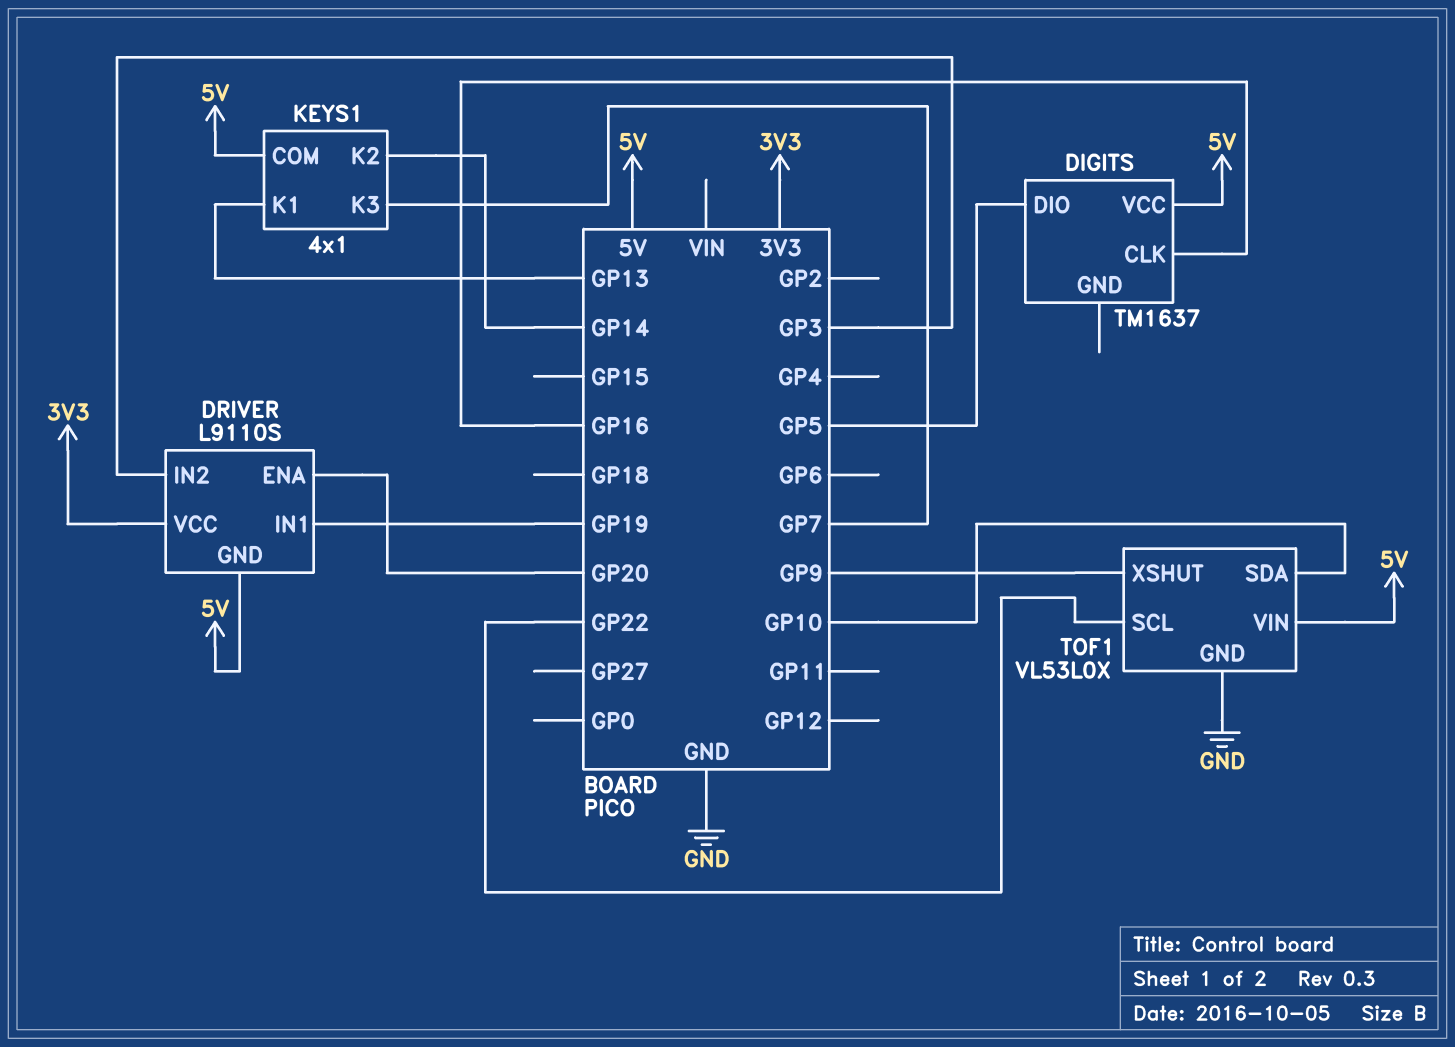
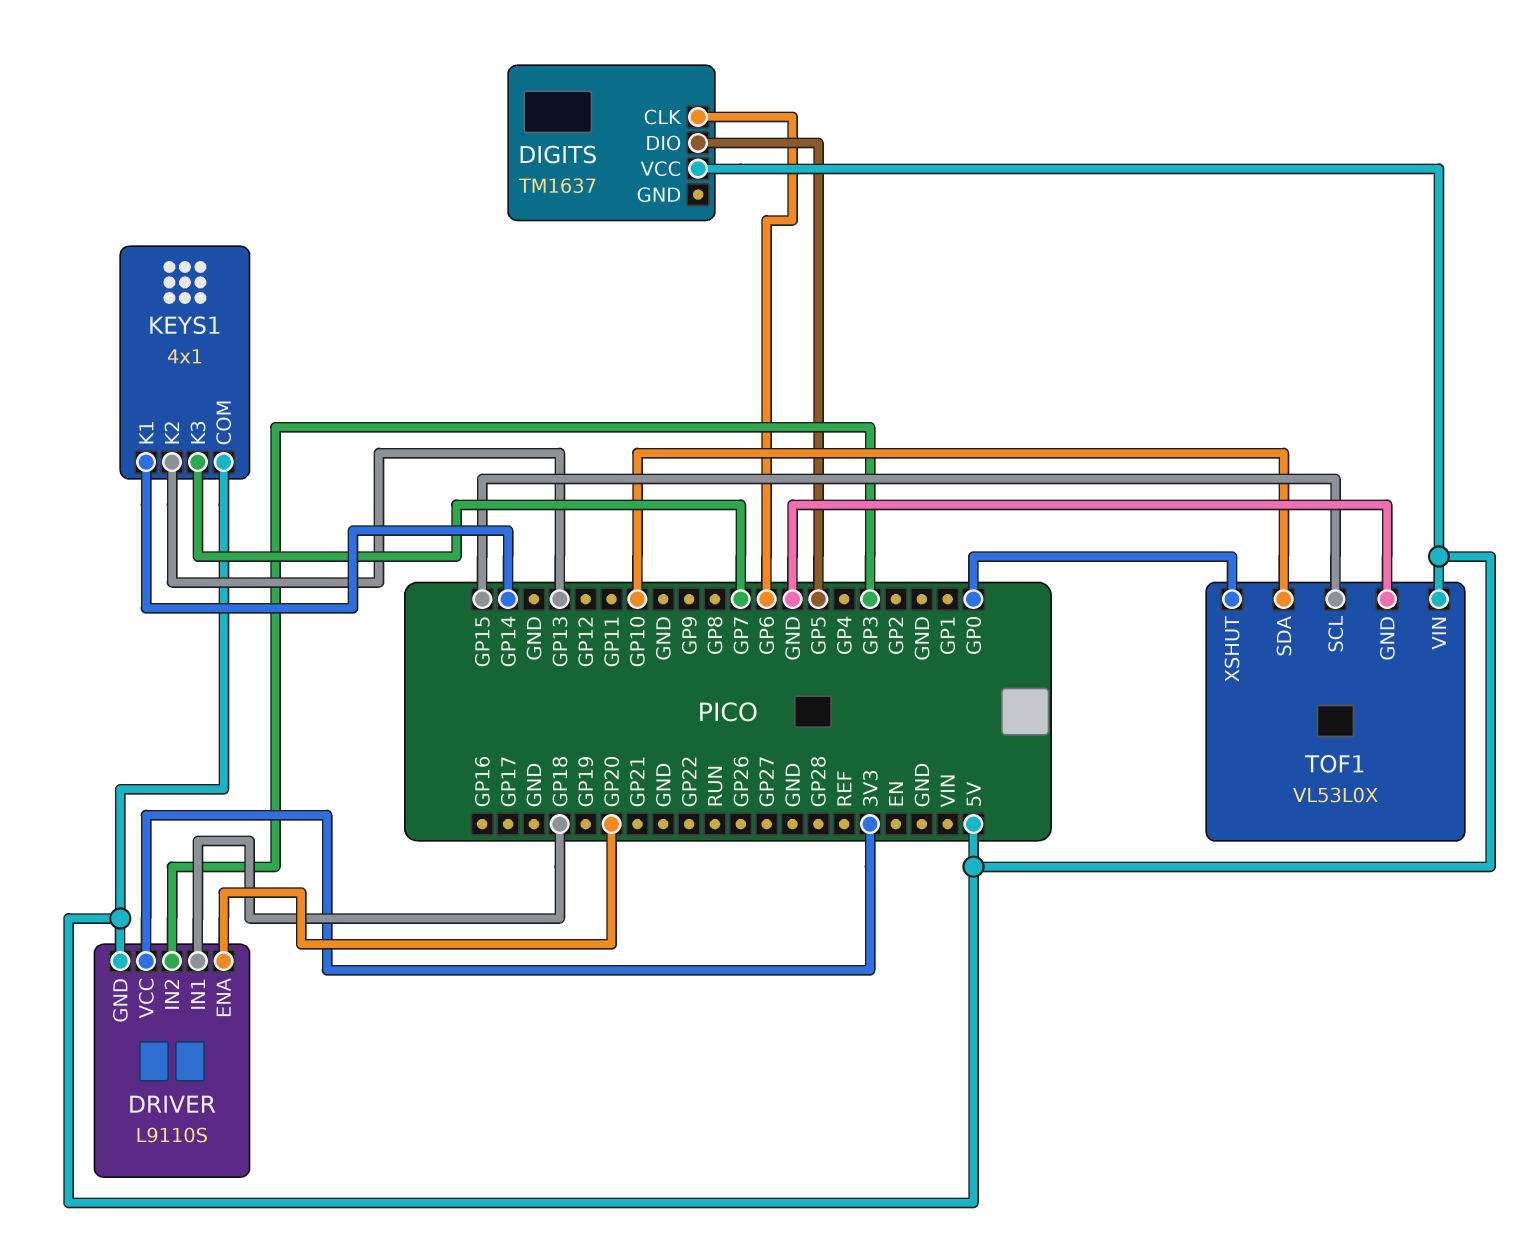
DIGITS pin CLK: GP16 -> GP6
DRIVER pin IN1: GP19 -> GP18
KEYS1 pin K1: GP13 -> GP14
KEYS1 pin K2: GP14 -> GP13
TOF1 pin SCL: GP22 -> GP15
TOF1 pin XSHUT: GP9 -> GP0

